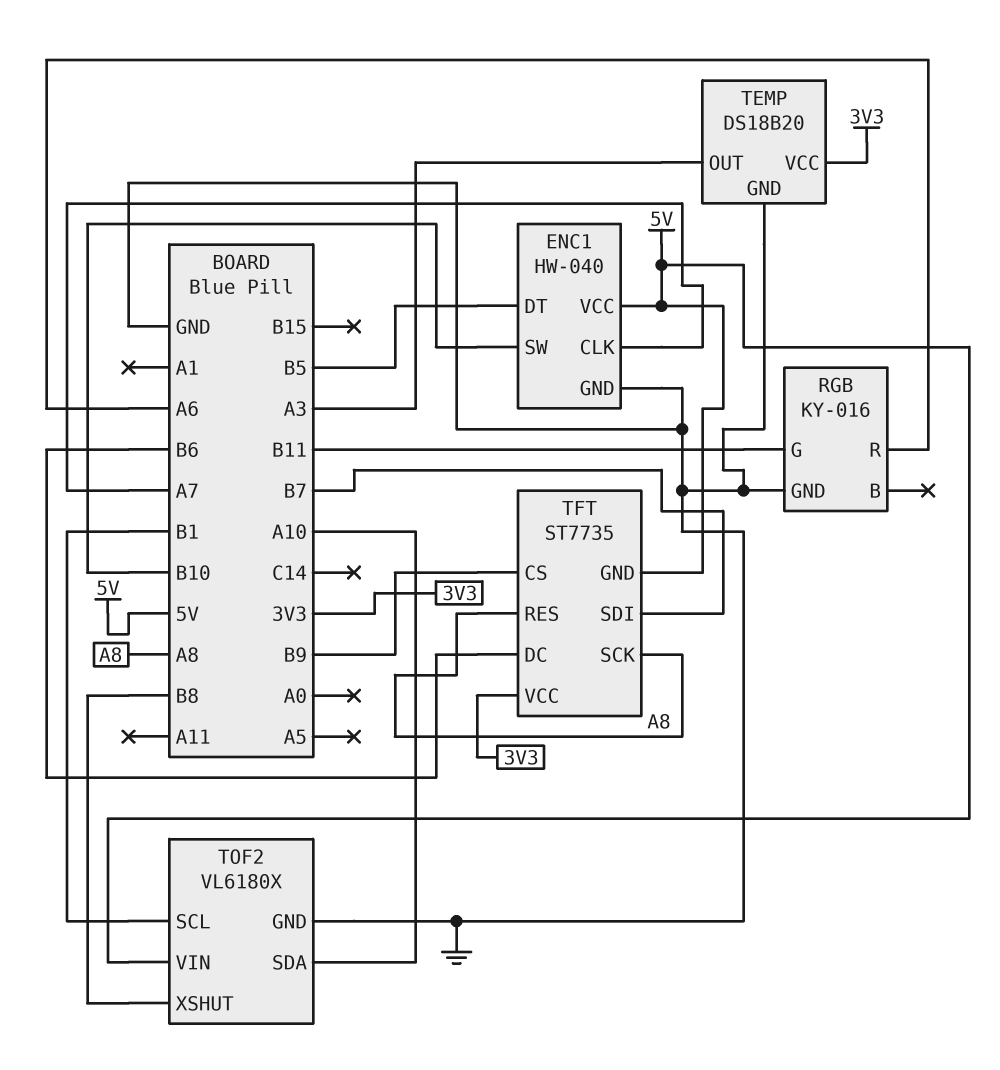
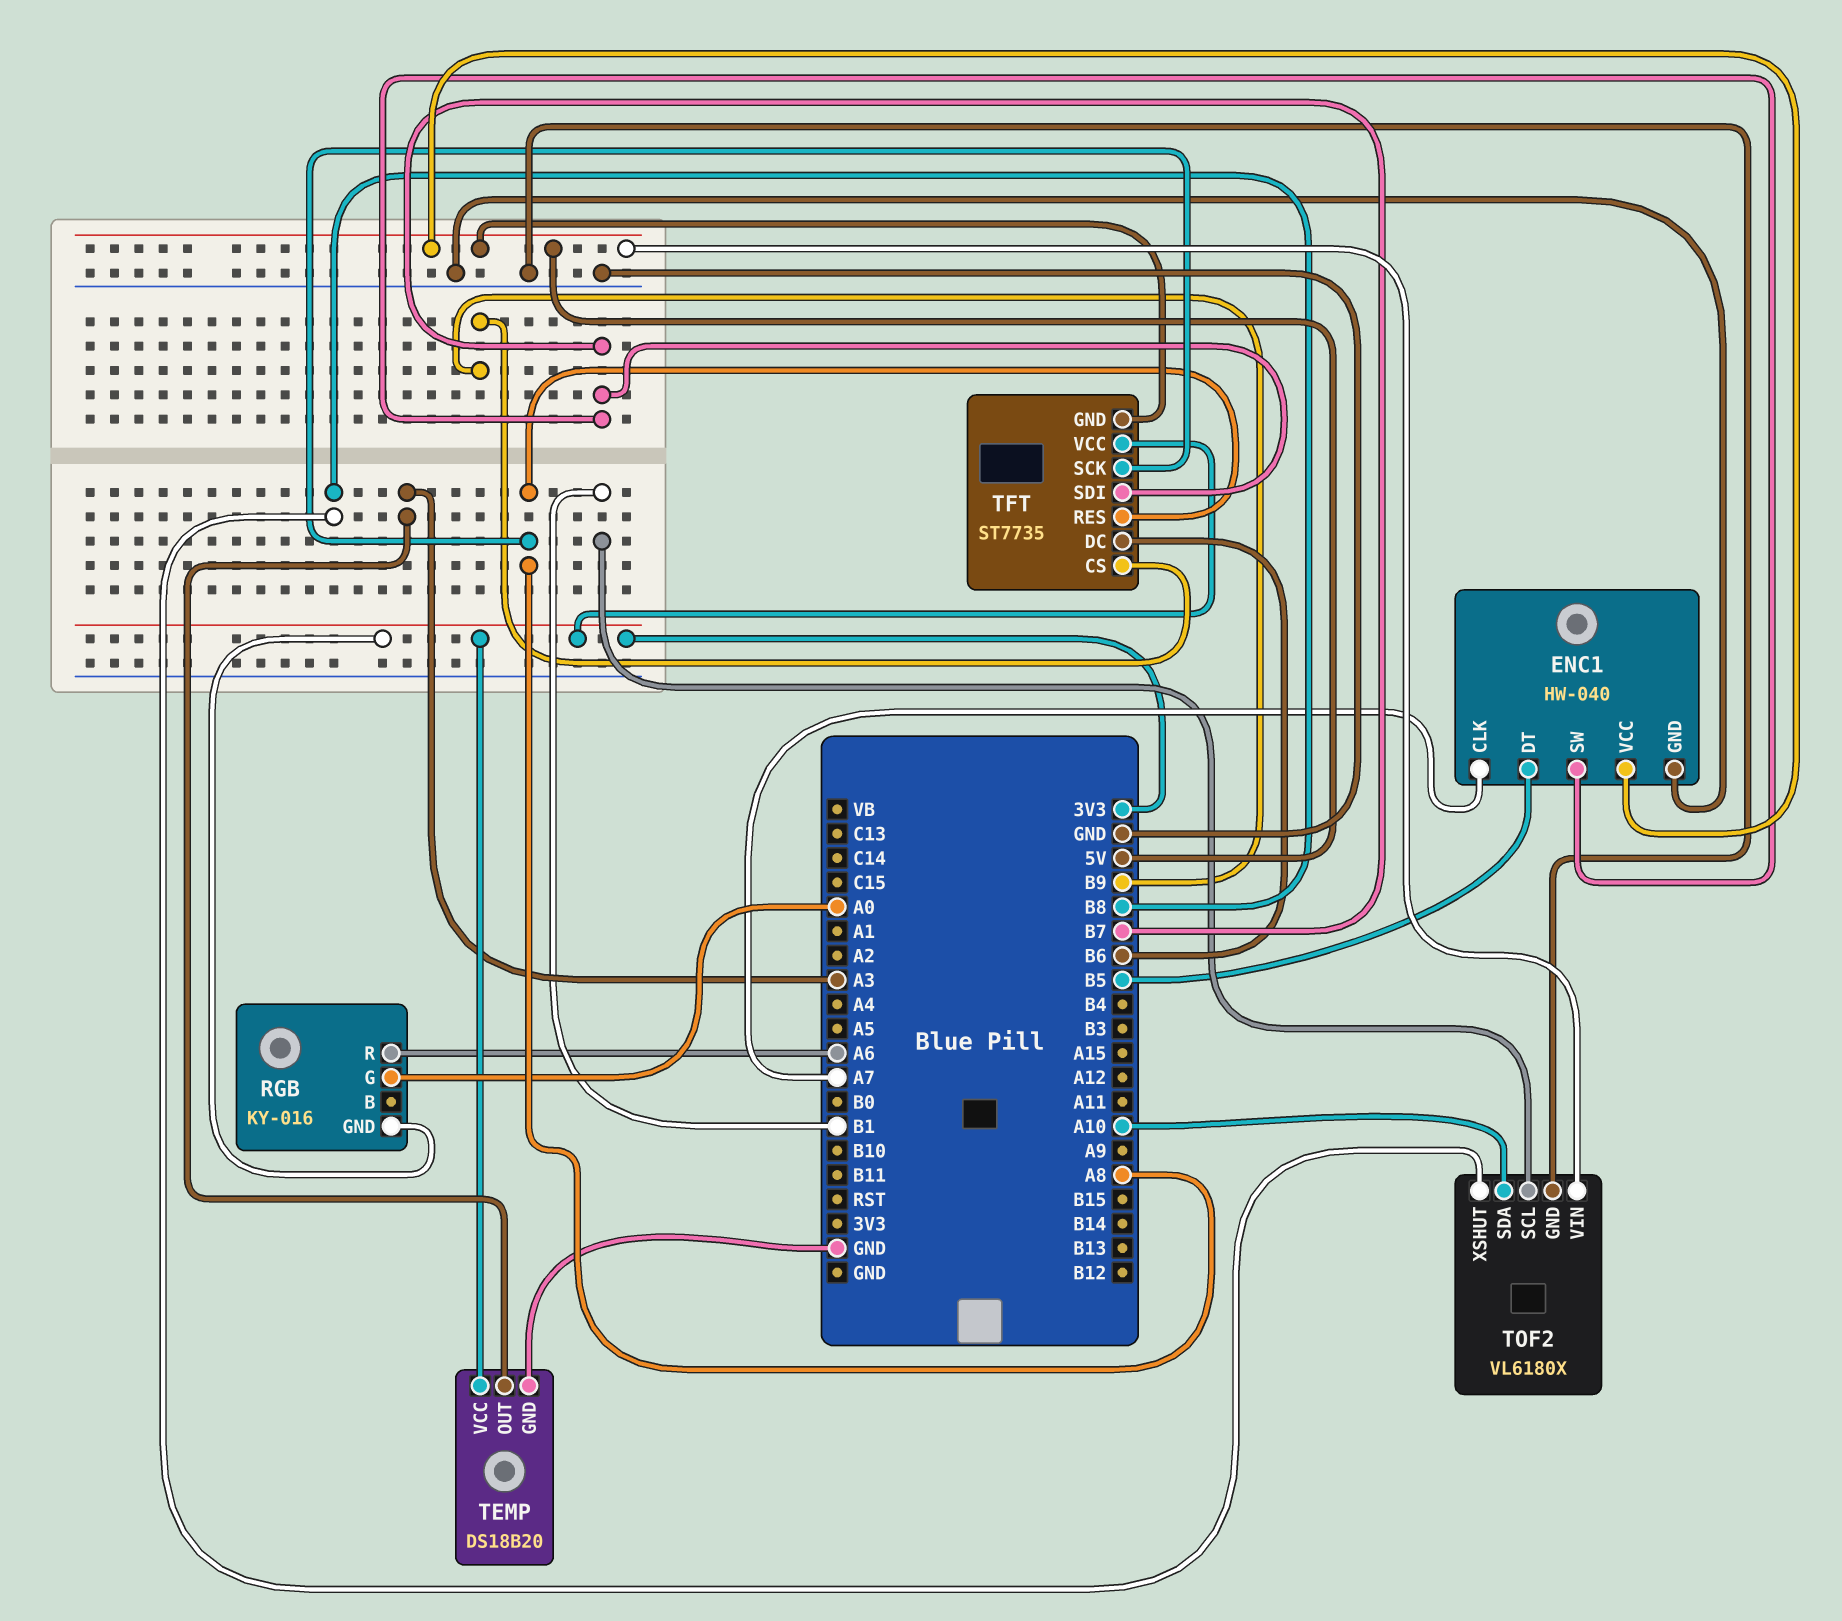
ENC1 pin SW: B10 -> B7
RGB pin G: B11 -> A0
RGB pin GND: GND -> 3V3

